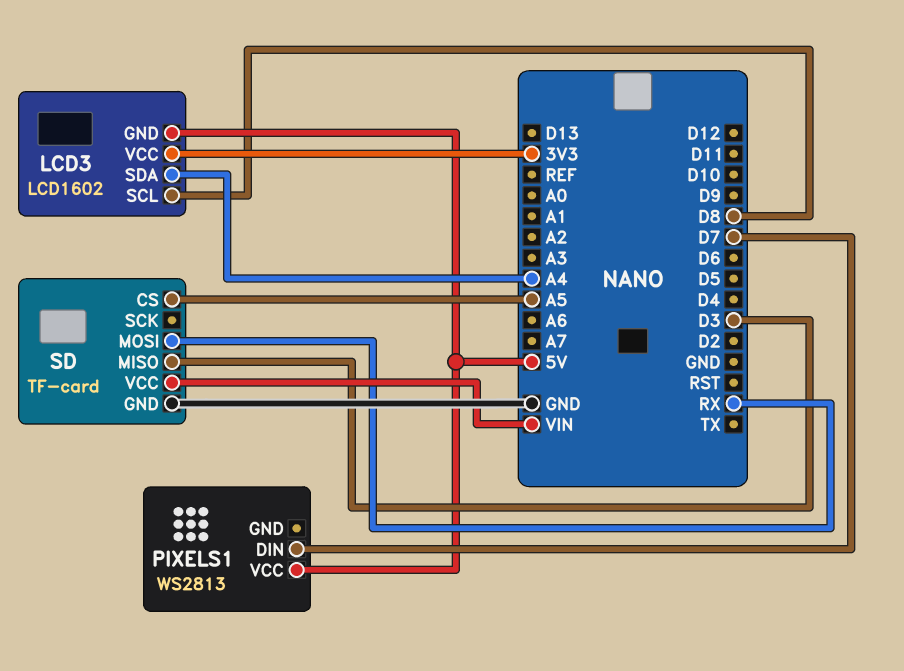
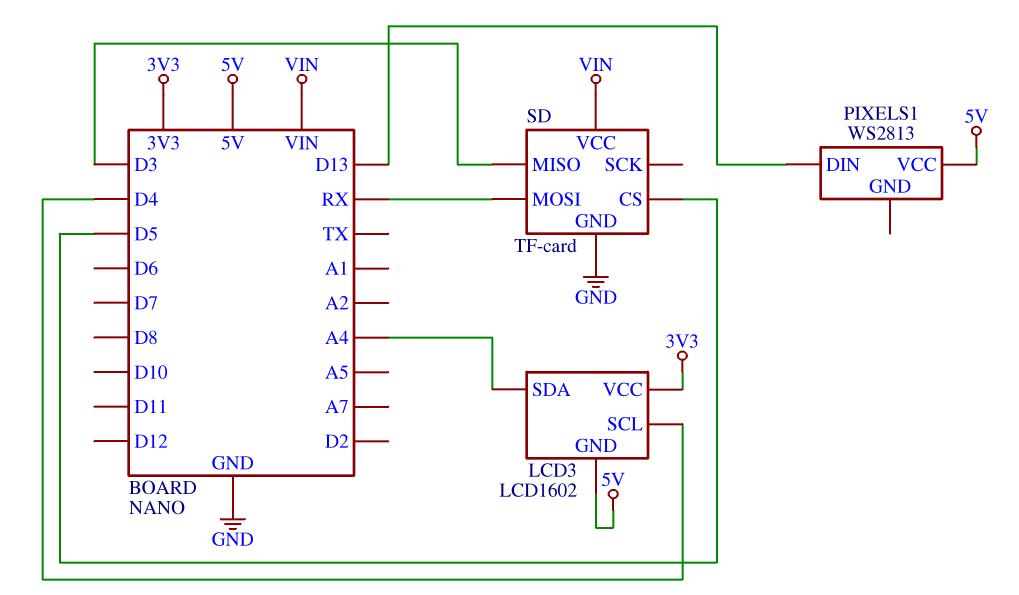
LCD3 pin SCL: D8 -> D4
PIXELS1 pin DIN: D7 -> D13
SD pin CS: A5 -> D5

